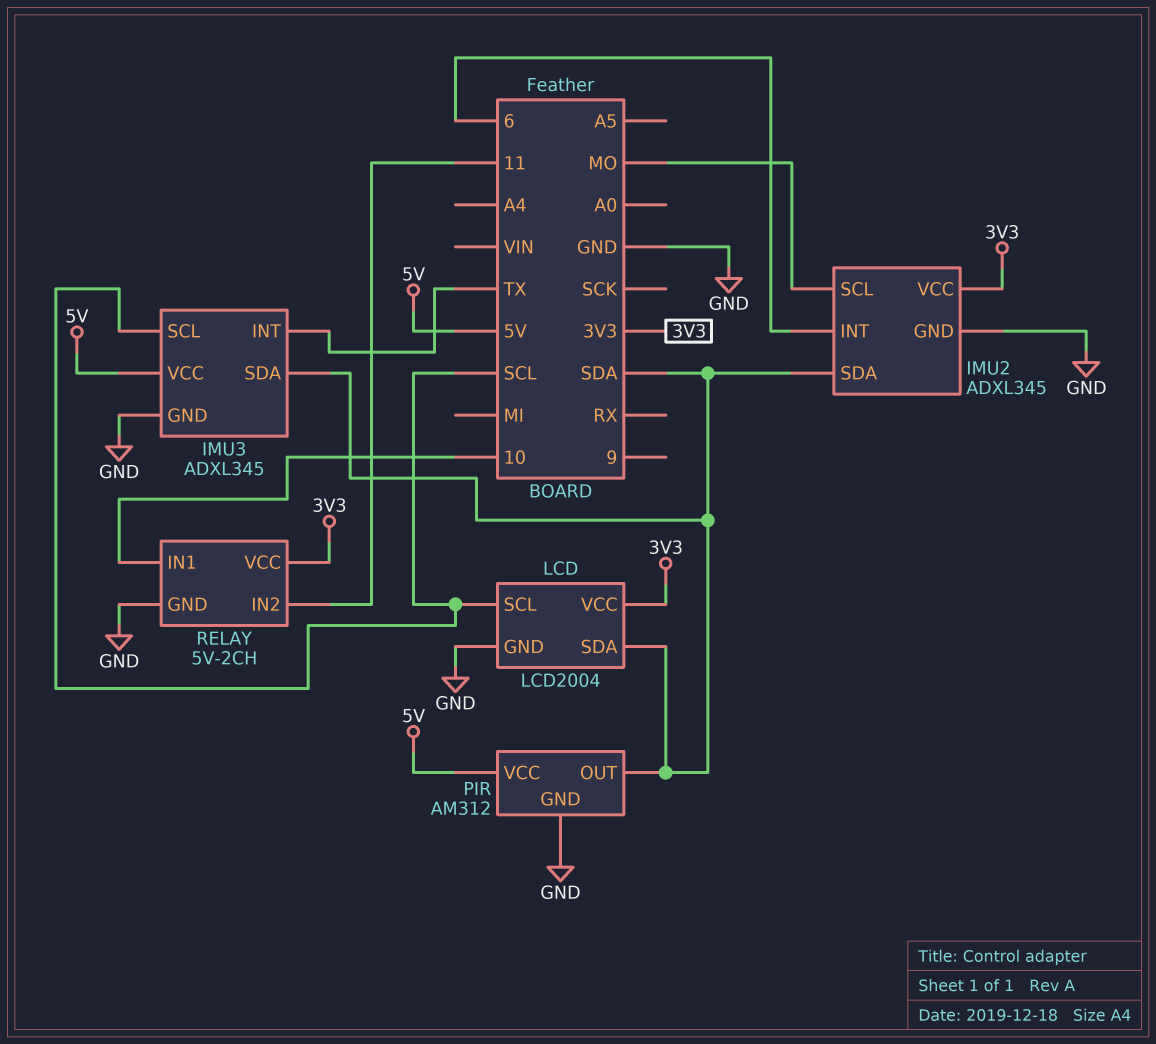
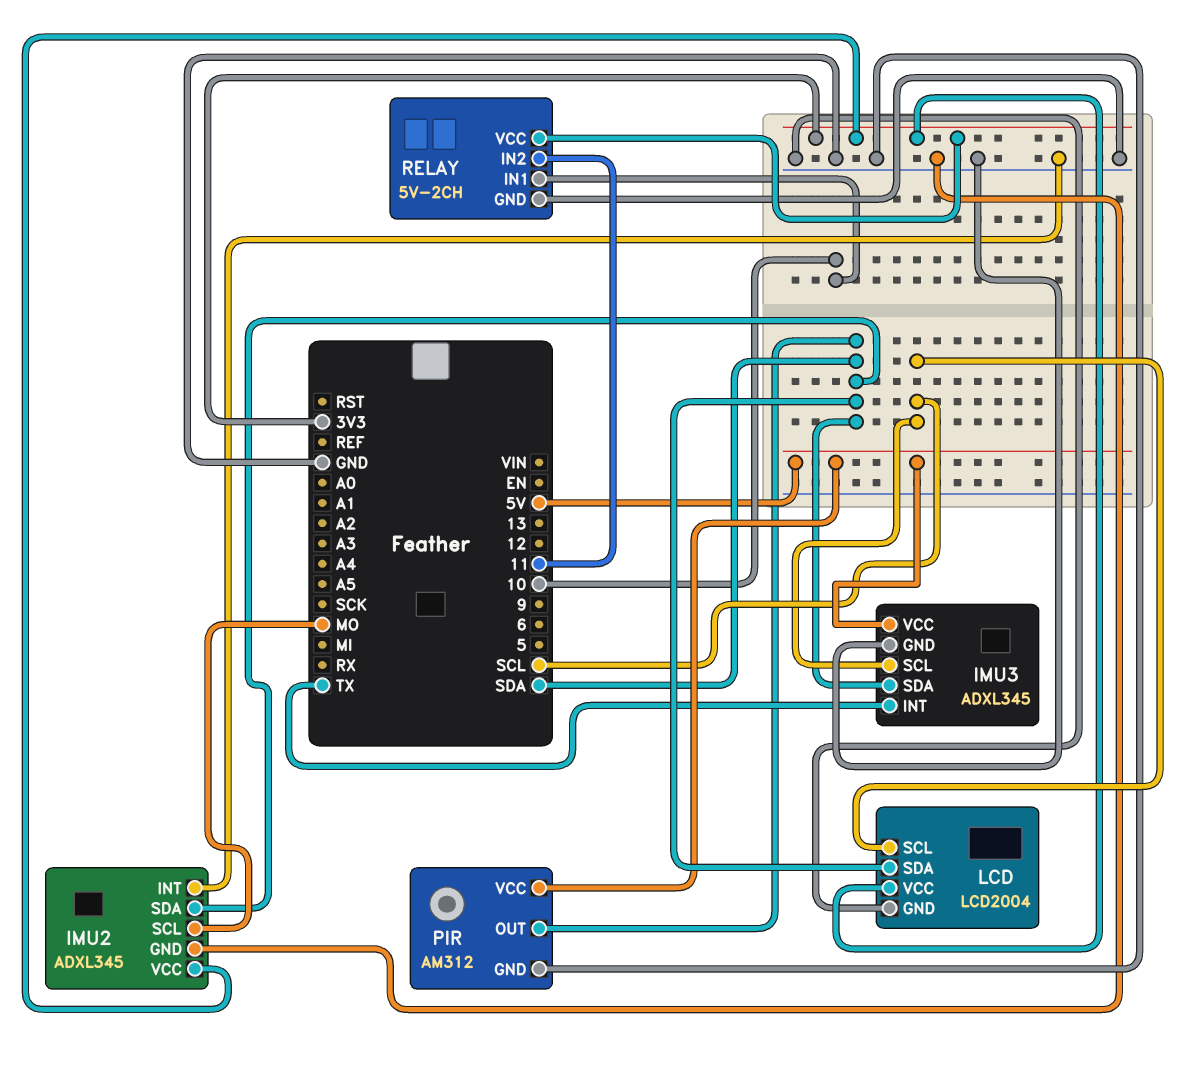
IMU2 pin INT: 6 -> GND

